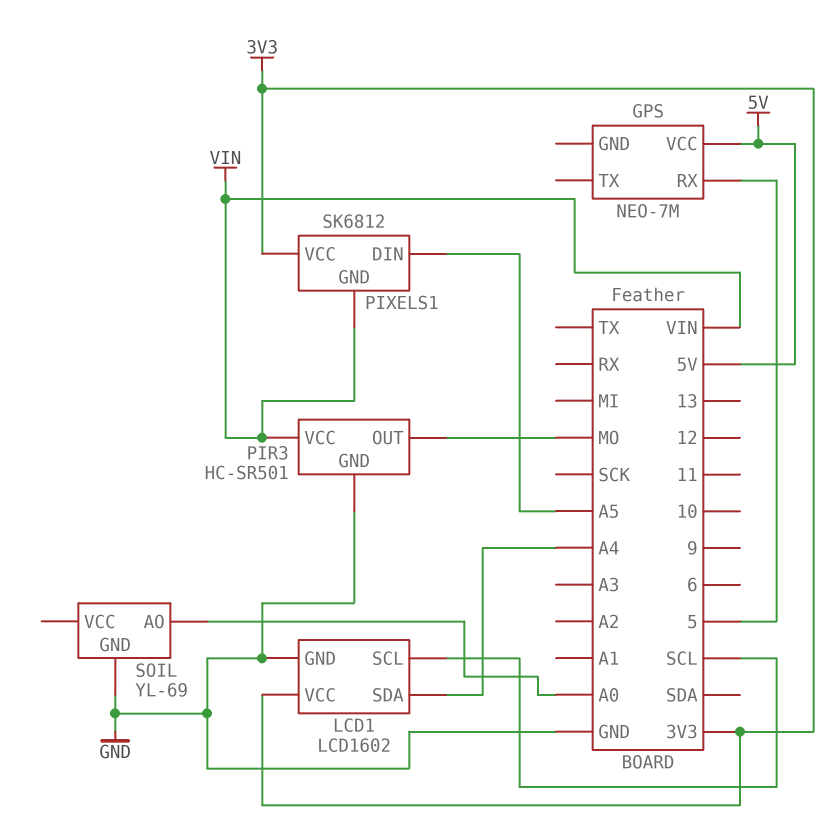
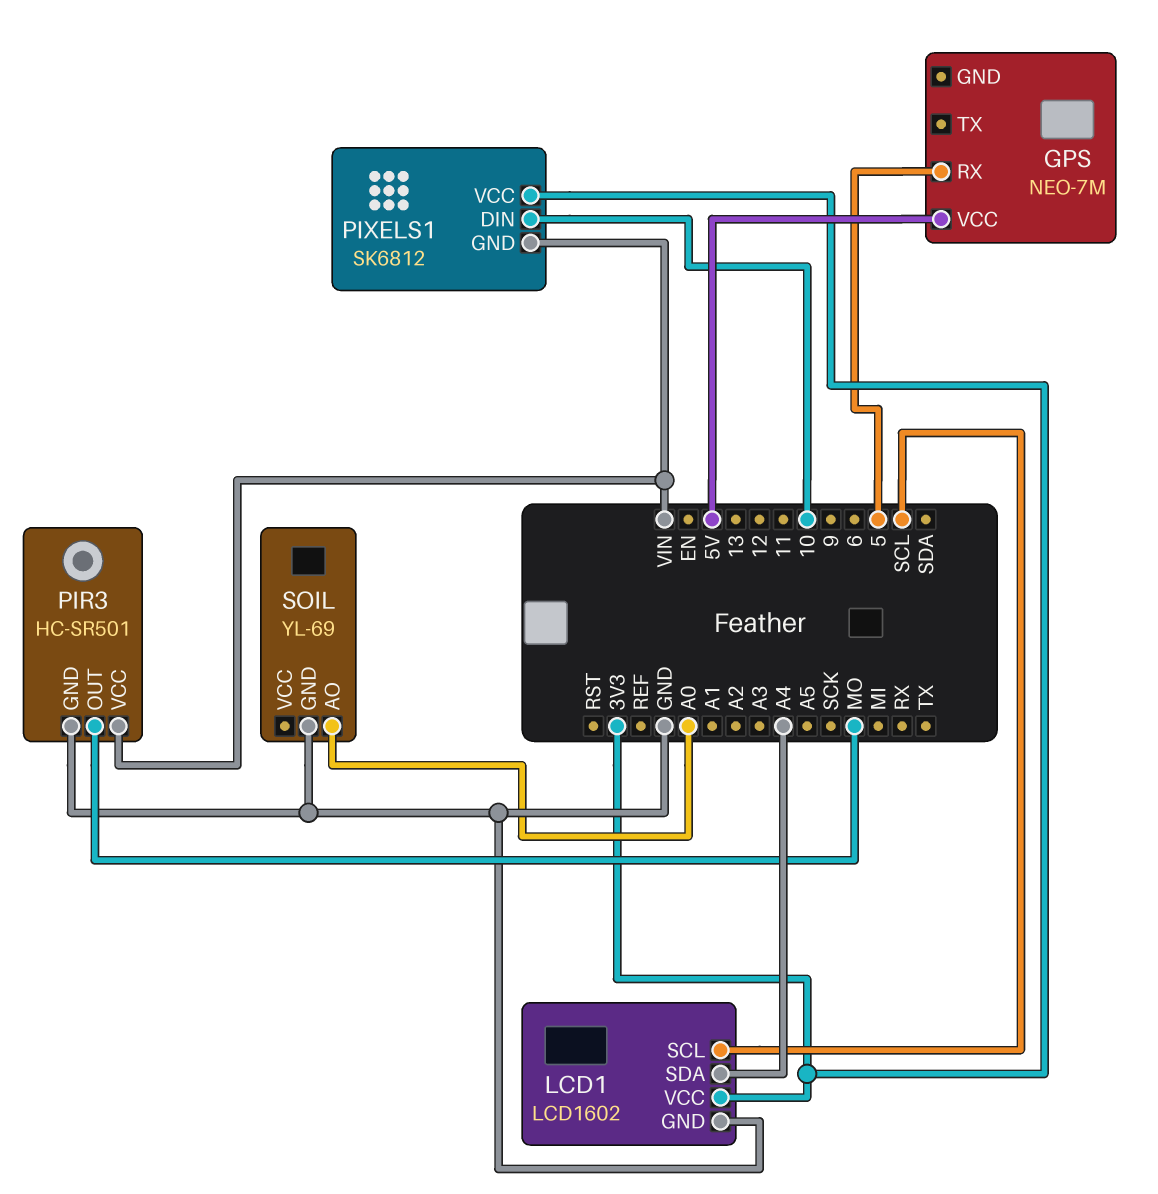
PIXELS1 pin DIN: A5 -> 10

